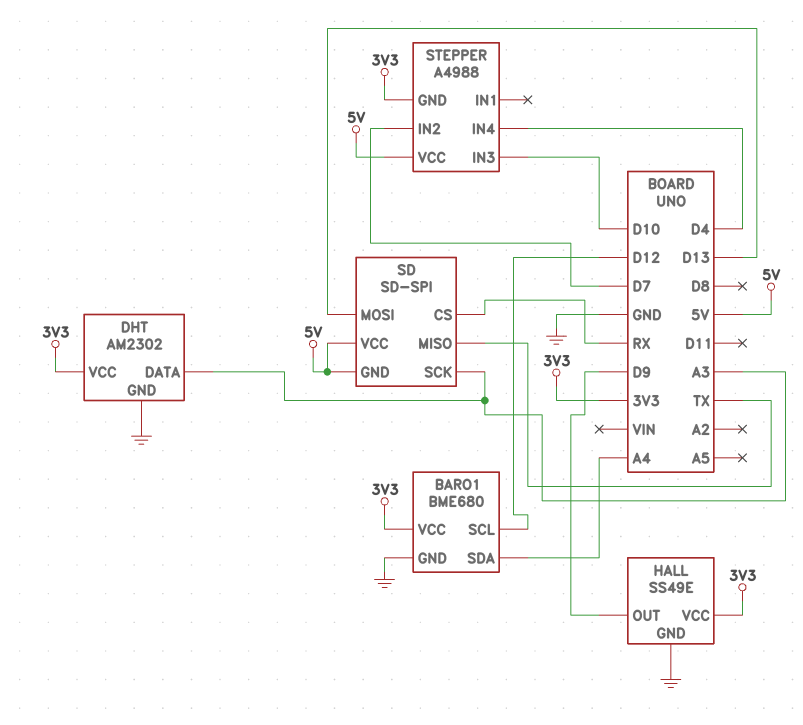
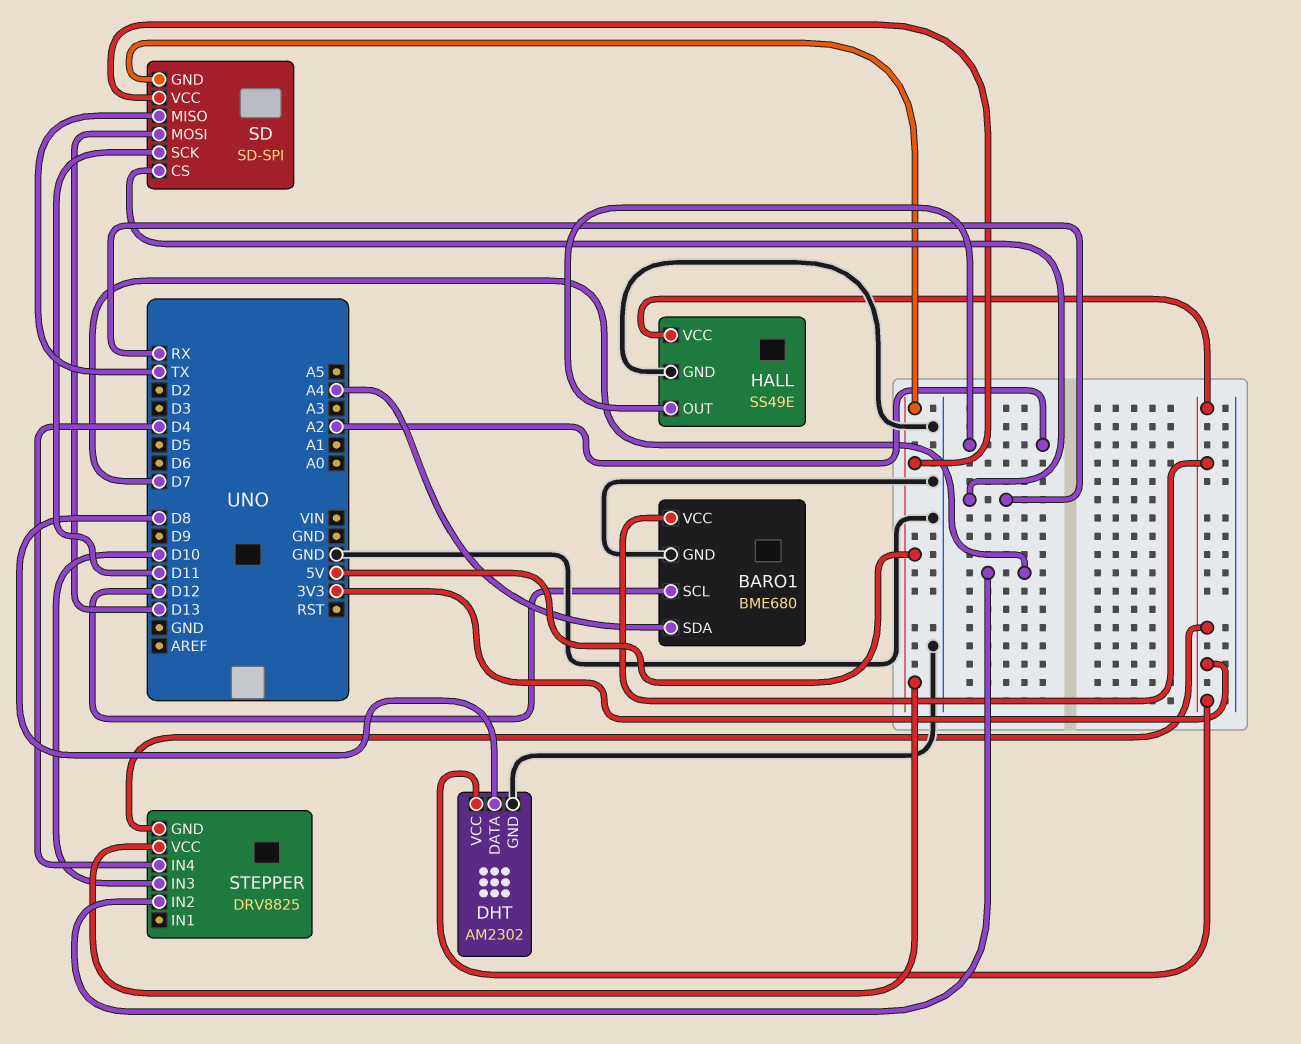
DHT pin DATA: A3 -> D8
HALL pin OUT: D9 -> A2
SD pin SCK: A3 -> D11
STEPPER: A4988 -> DRV8825

